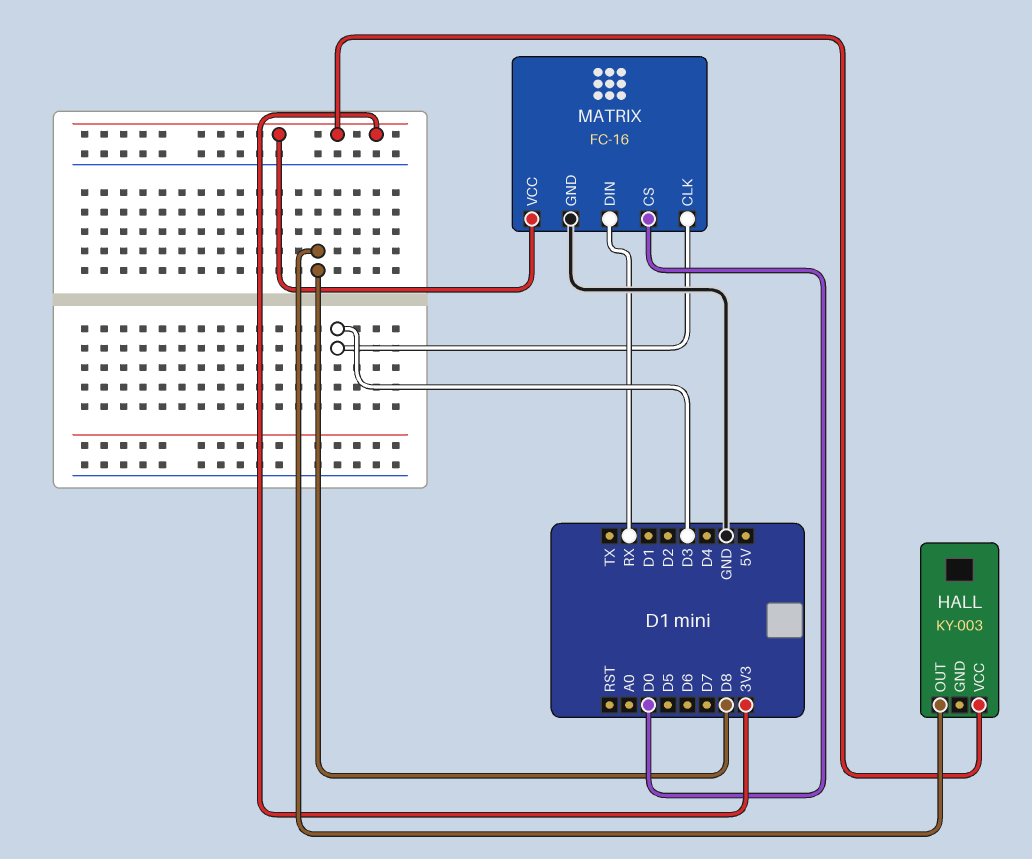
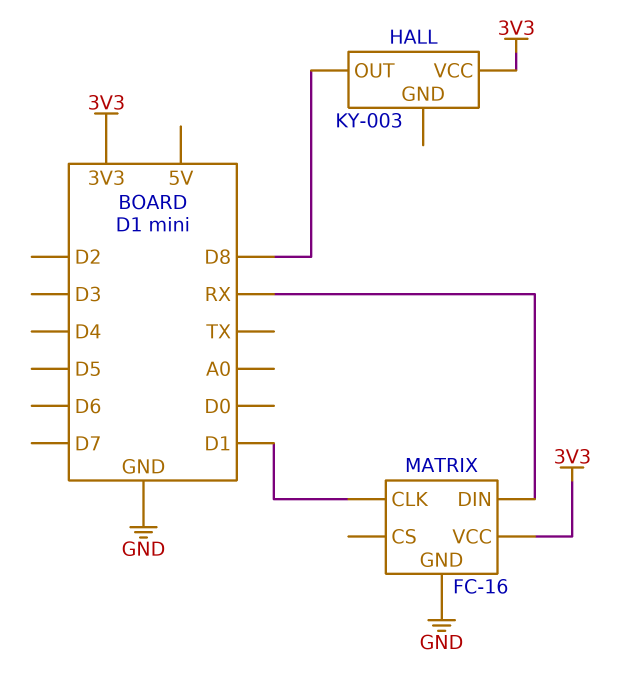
MATRIX pin CLK: D3 -> D1
MATRIX pin CS: D0 -> none

